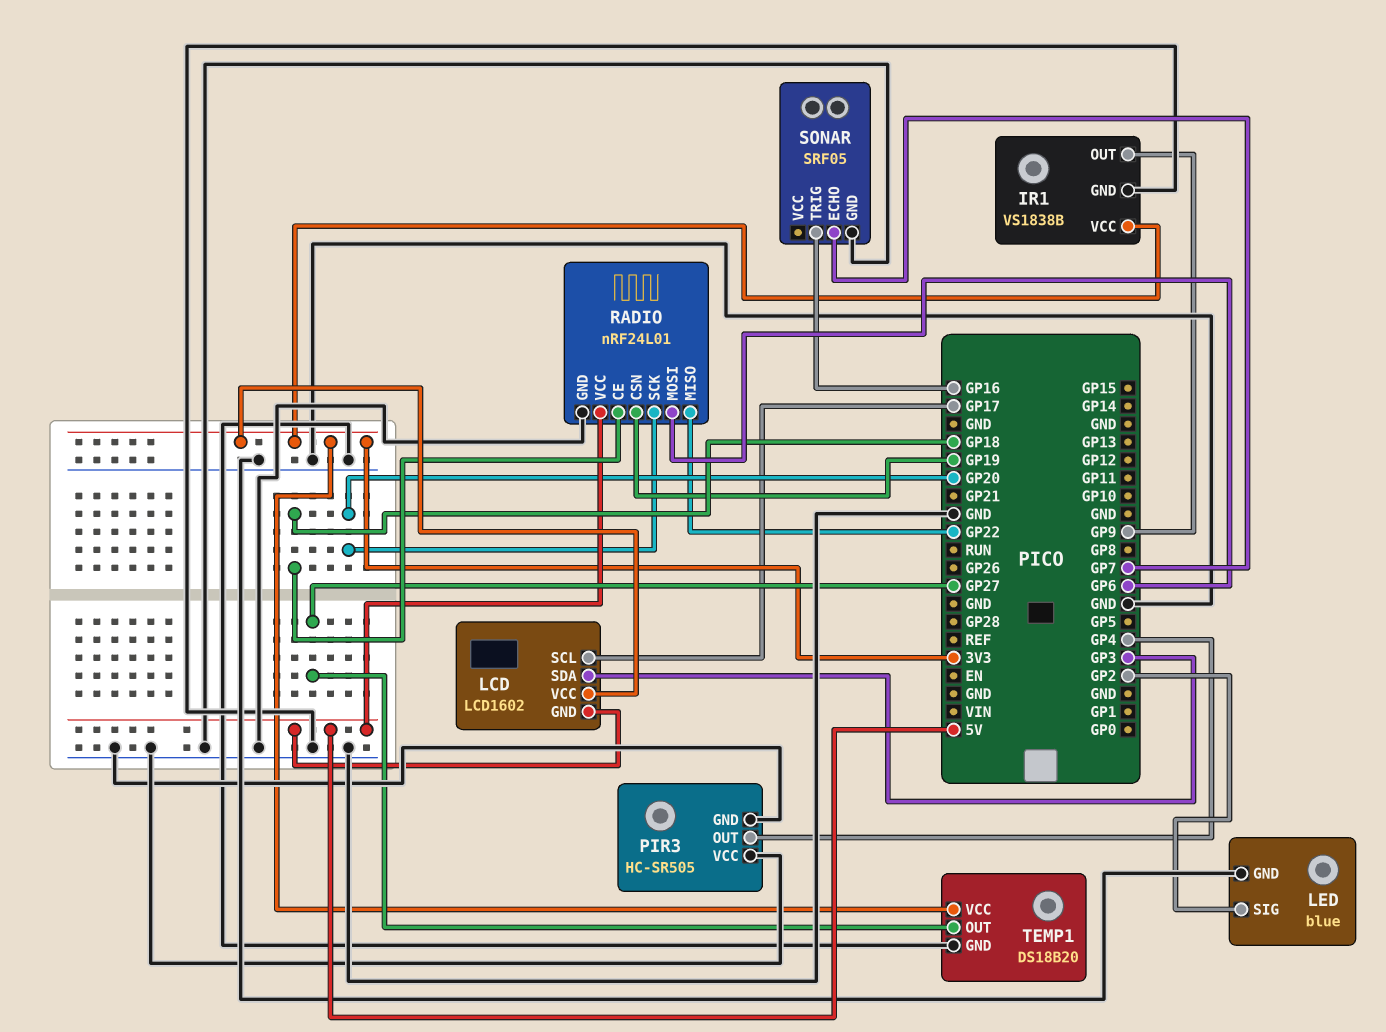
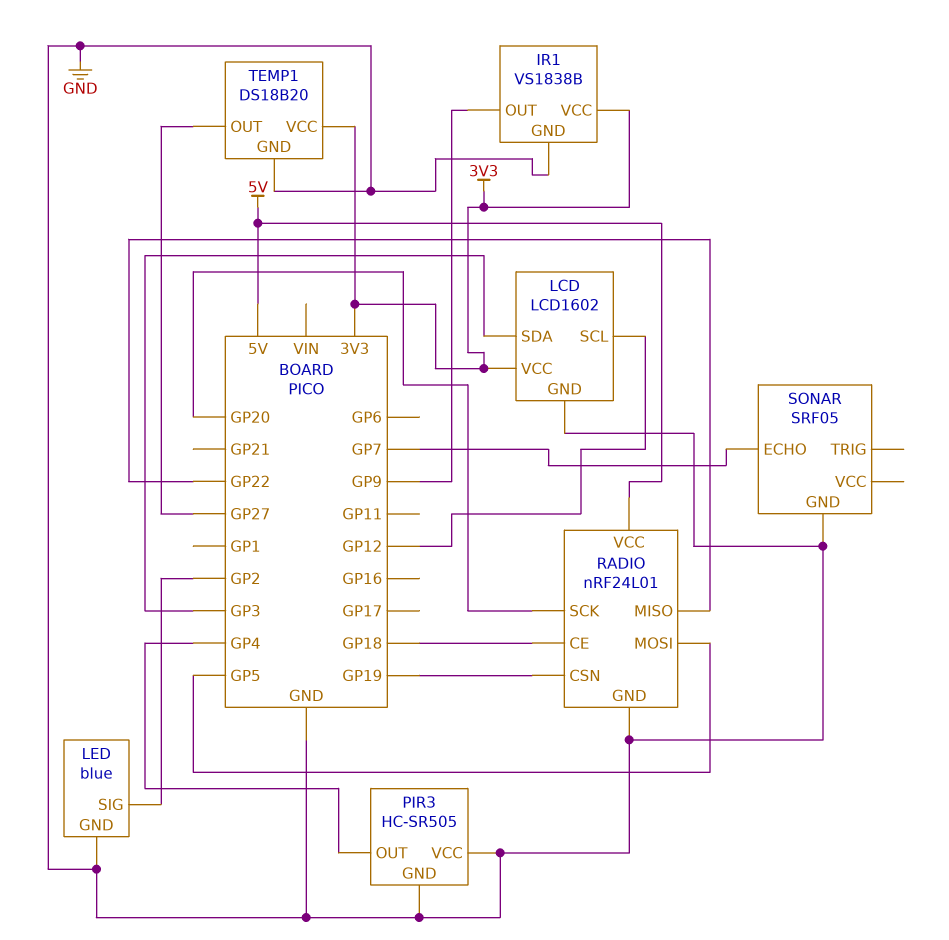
LCD pin GND: 5V -> GND
LCD pin SCL: GP17 -> GP12
RADIO pin MOSI: GP6 -> GP5
SONAR pin TRIG: GP16 -> none

